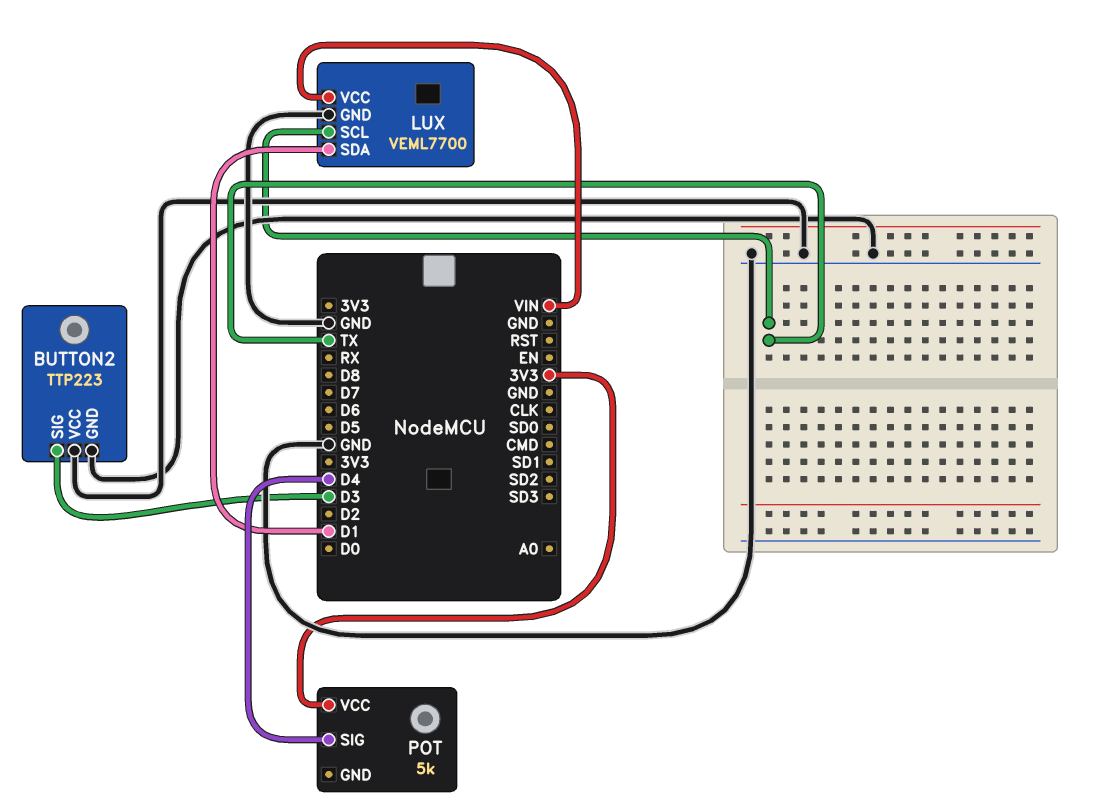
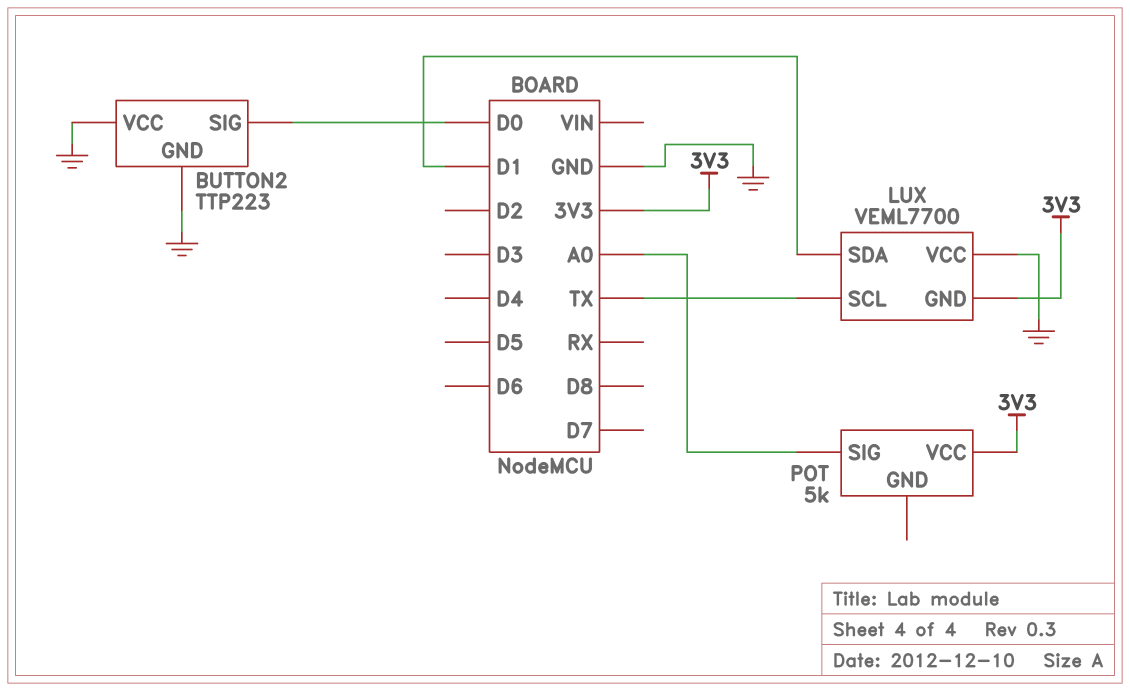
BUTTON2 pin SIG: D3 -> D0
LUX pin GND: GND -> 3V3
LUX pin VCC: VIN -> GND
POT pin SIG: D4 -> A0

